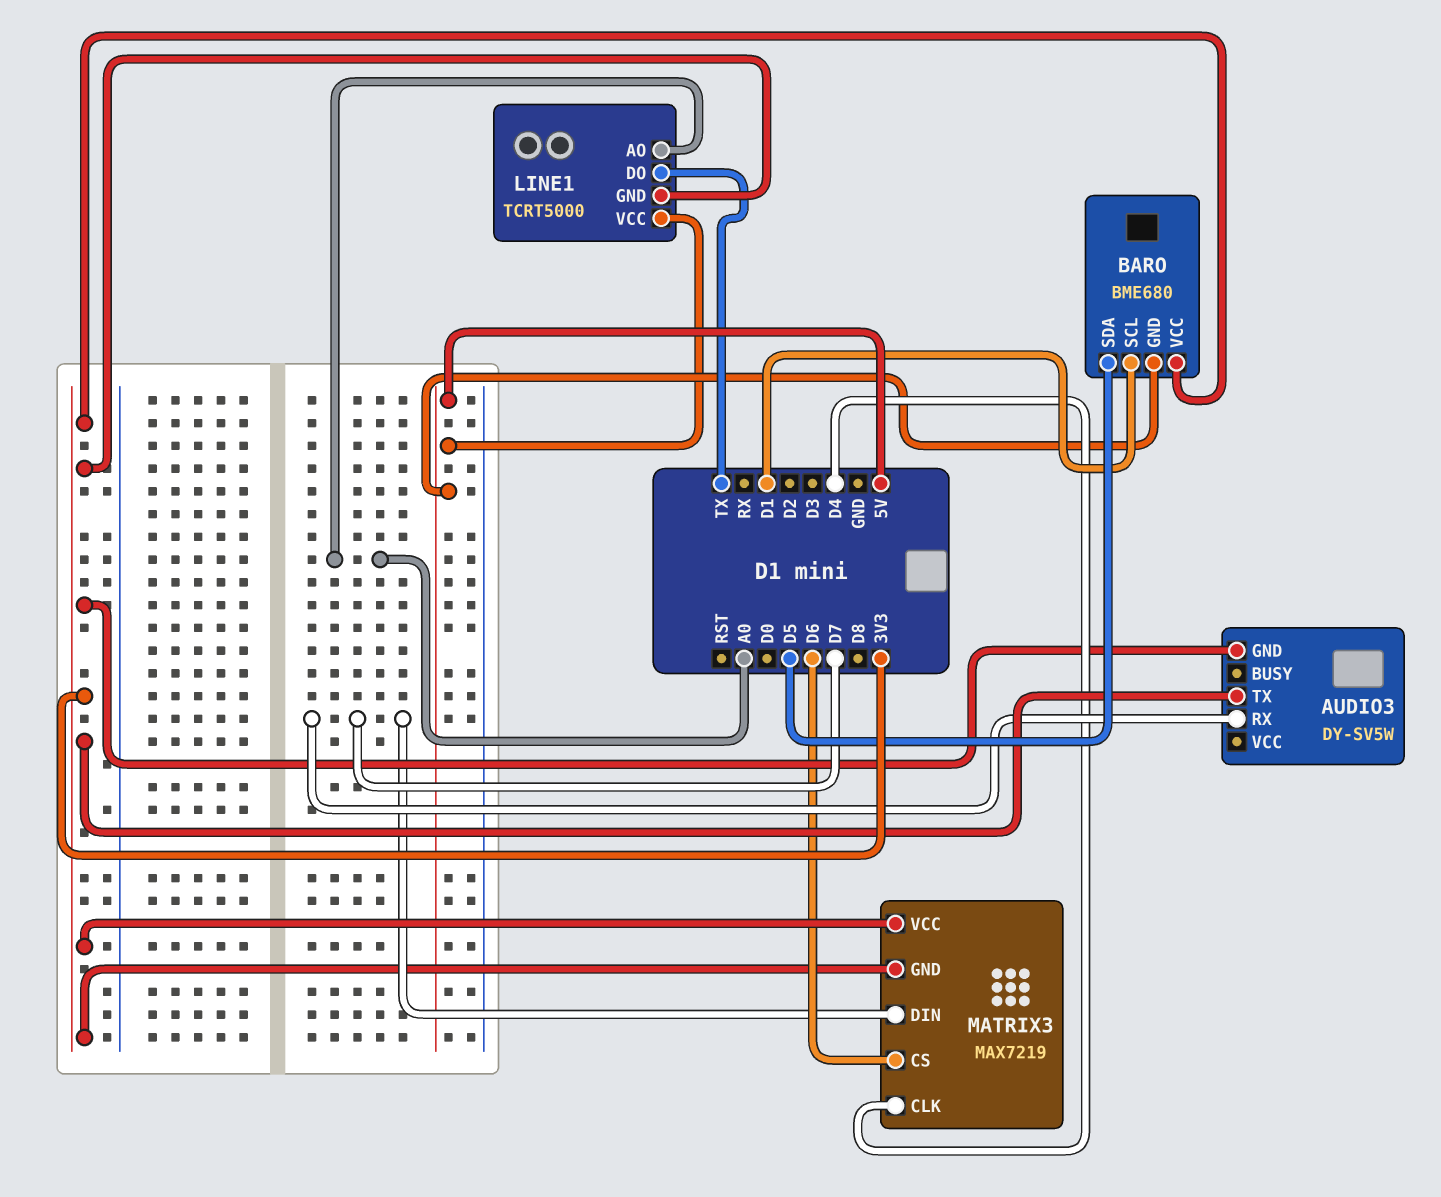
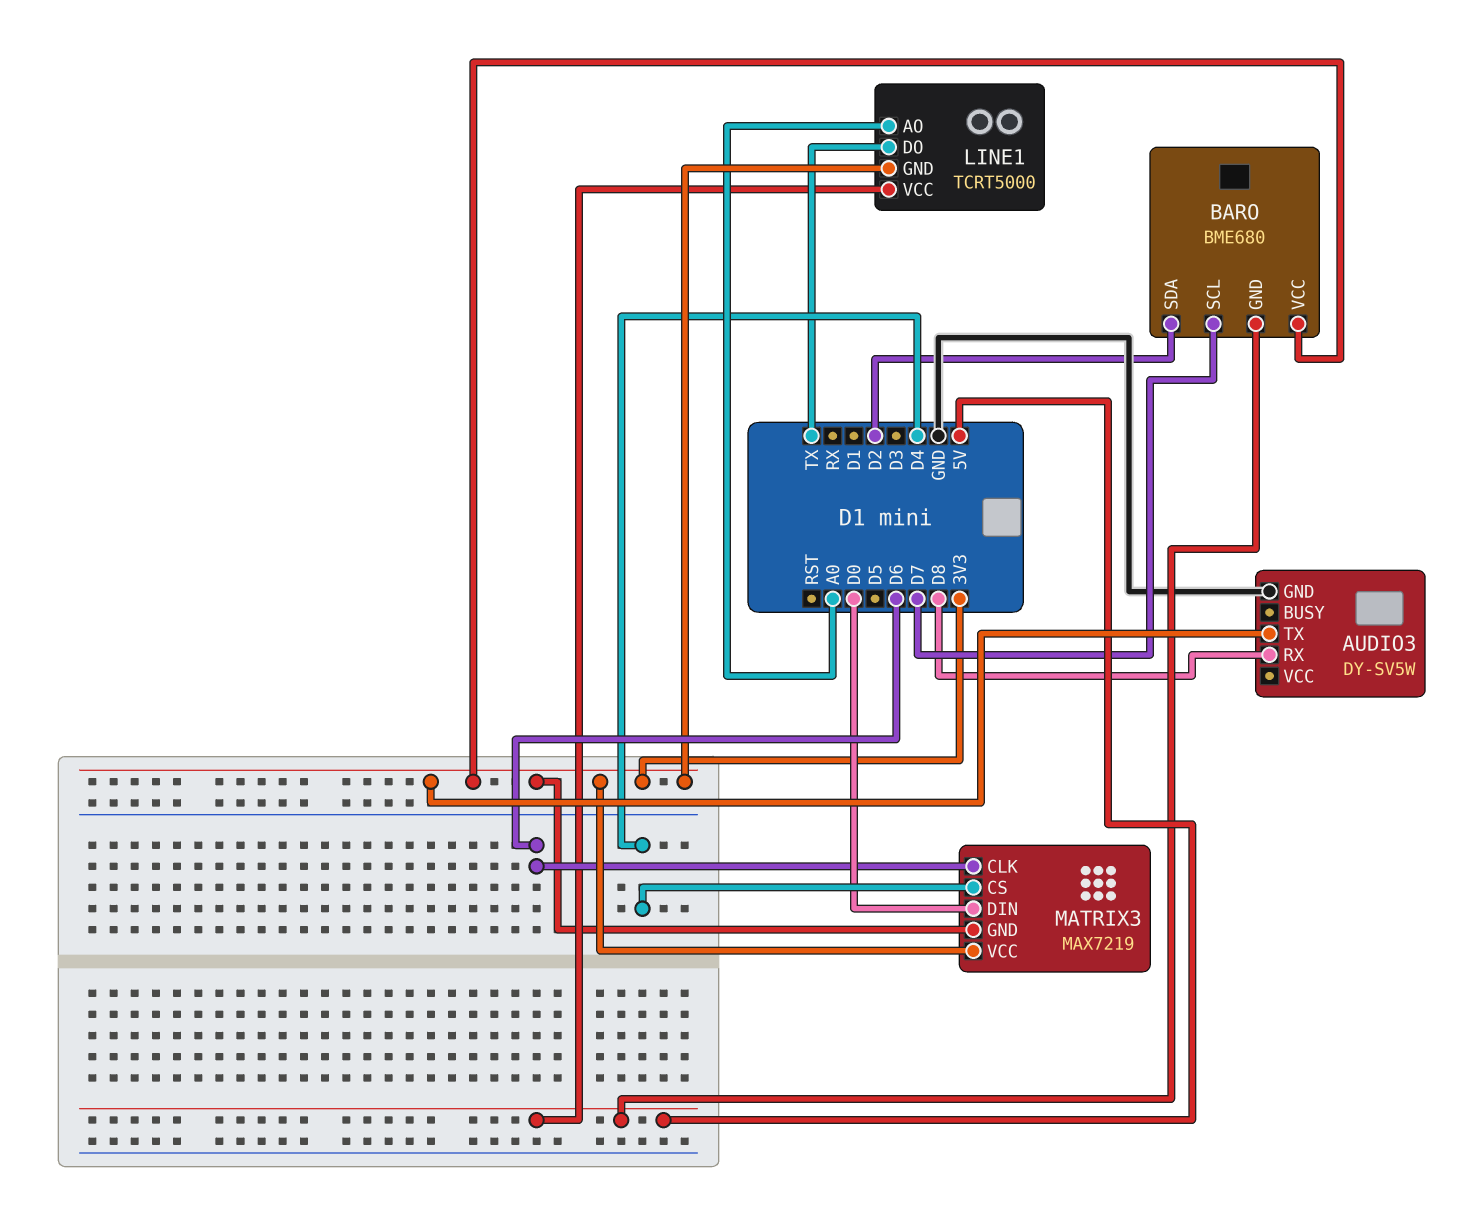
AUDIO3 pin GND: 3V3 -> GND
AUDIO3 pin RX: D7 -> D8
BARO pin SCL: D1 -> D7
BARO pin SDA: D5 -> D2
MATRIX3 pin CLK: D4 -> D6
MATRIX3 pin CS: D6 -> D4
MATRIX3 pin DIN: D7 -> D0

